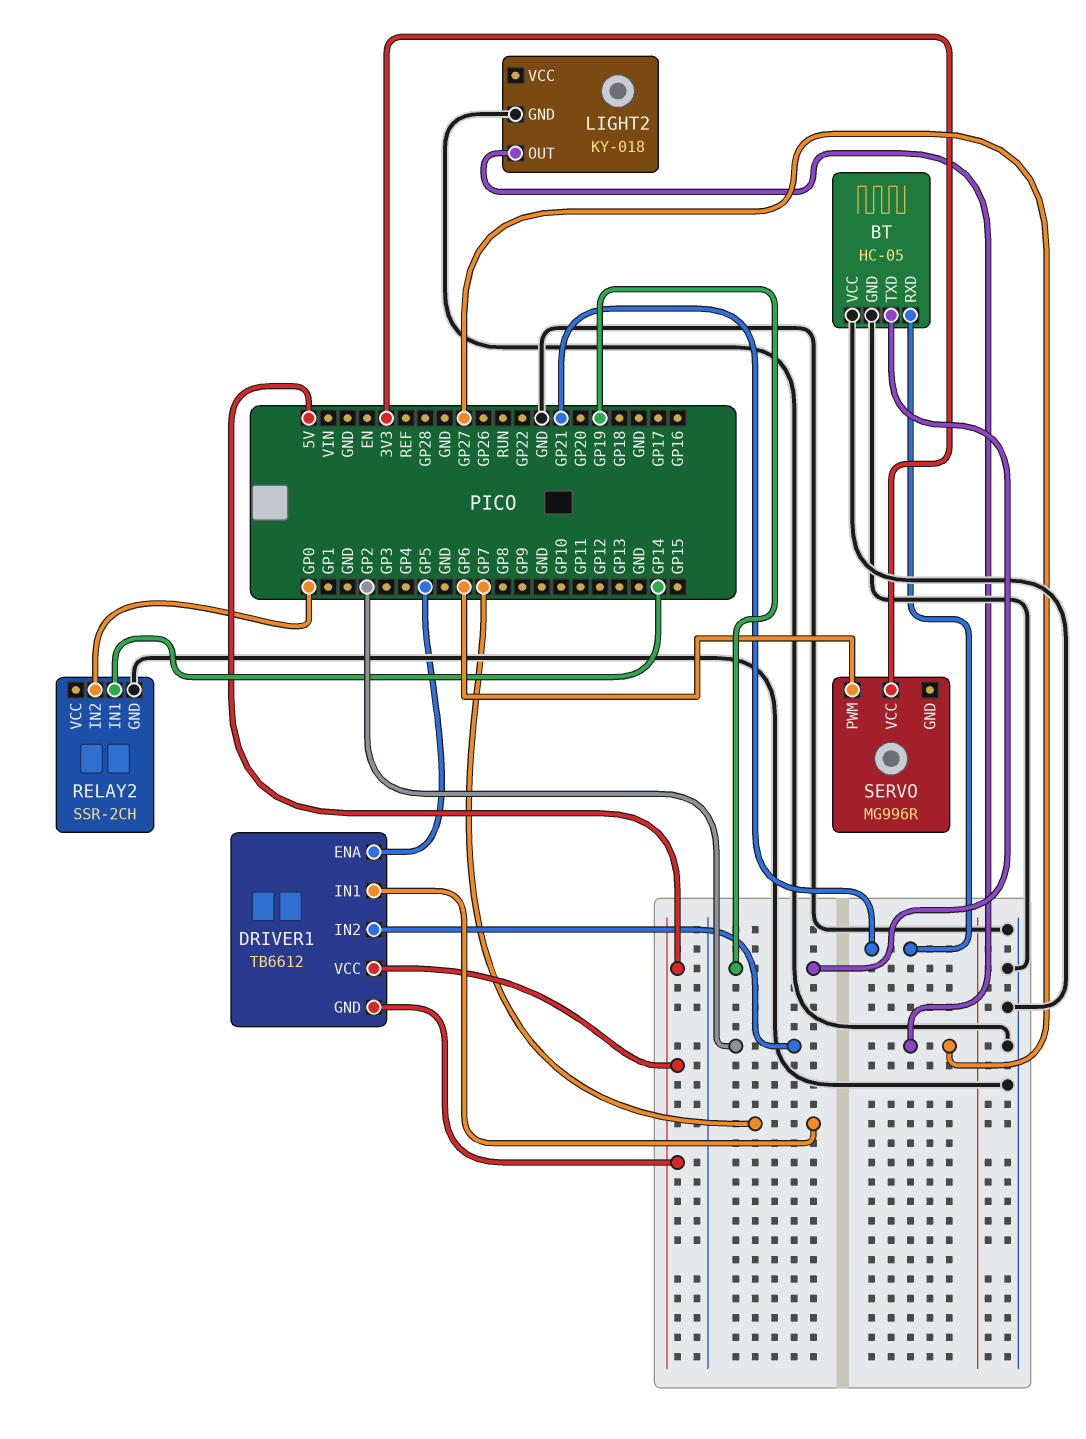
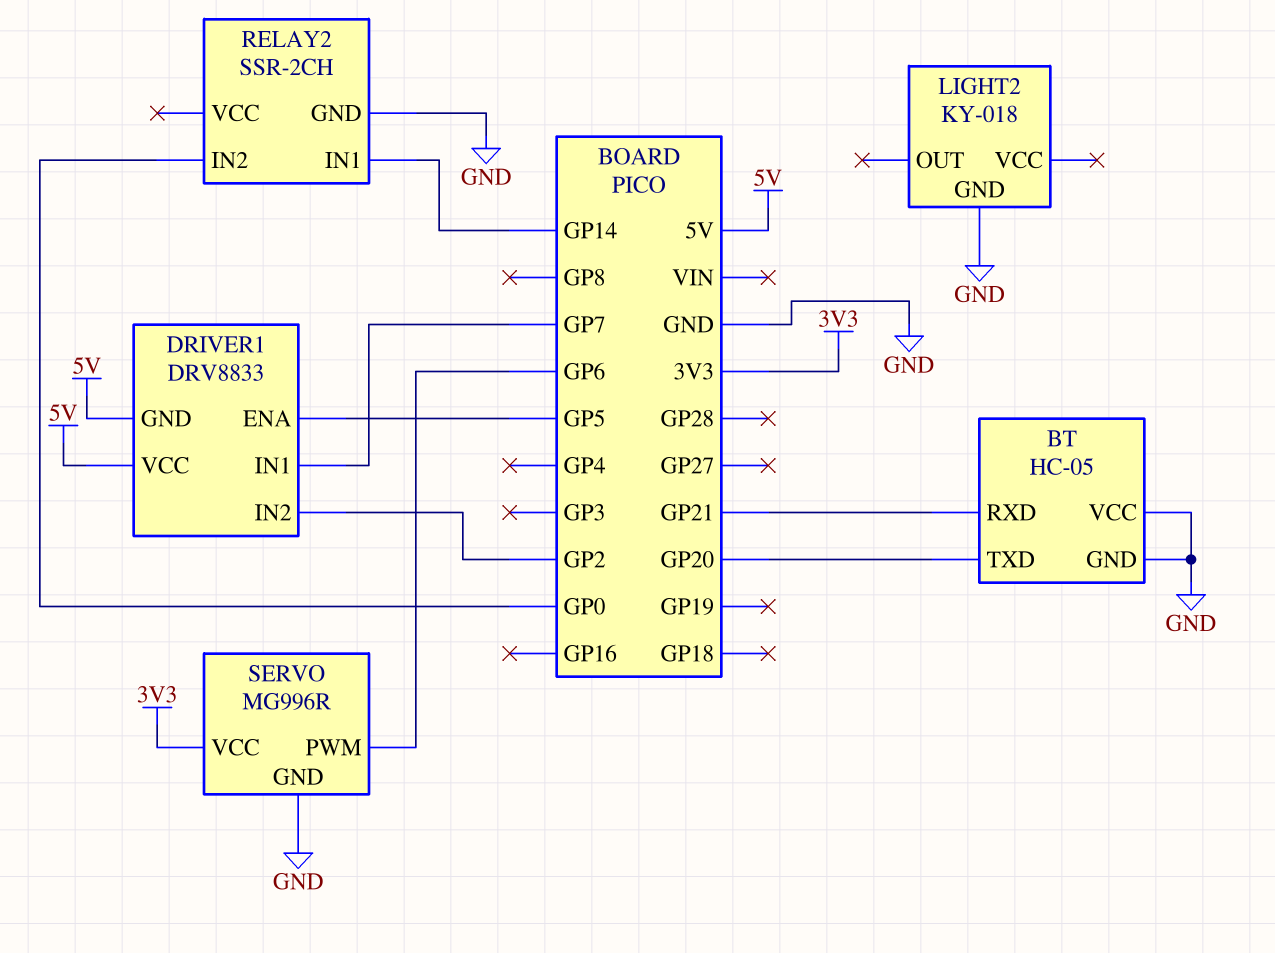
BT pin TXD: GP19 -> GP20
DRIVER1: TB6612 -> DRV8833
LIGHT2 pin OUT: GP27 -> none
SERVO pin GND: none -> GND

